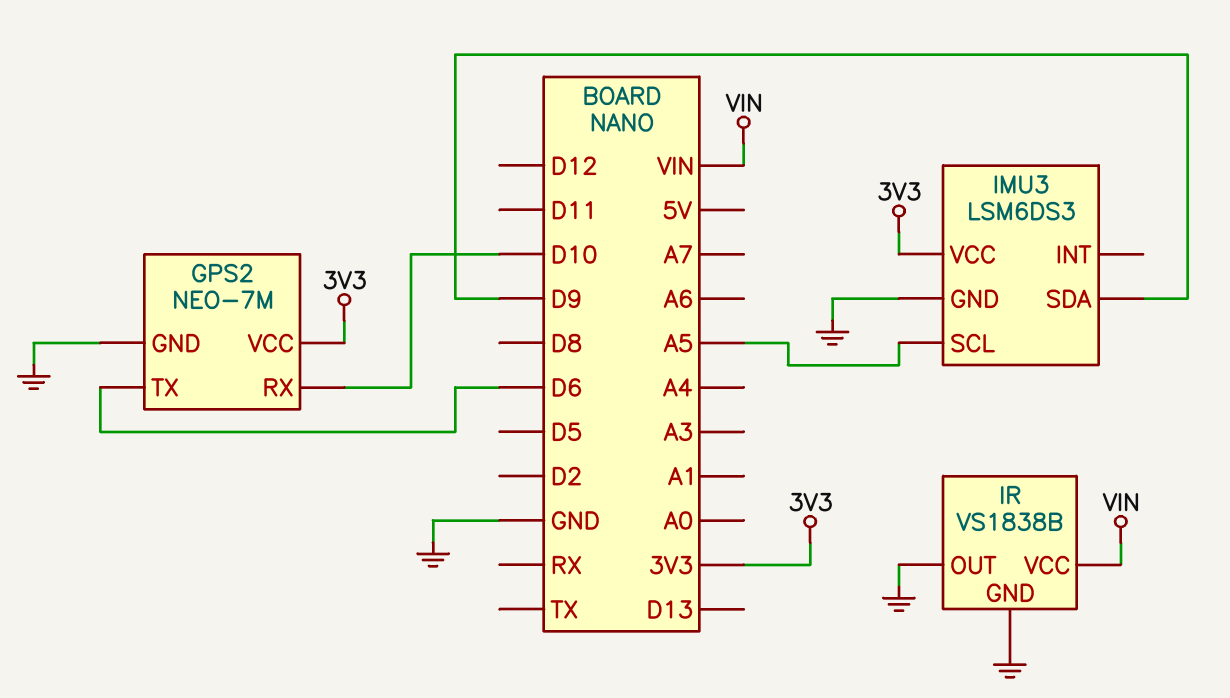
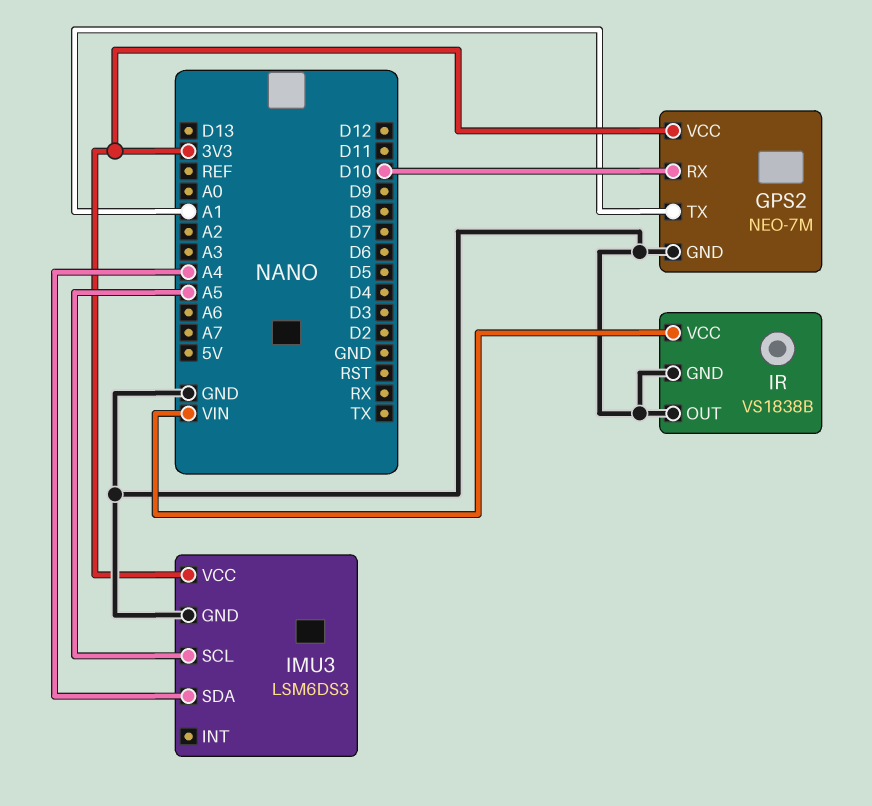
GPS2 pin TX: D6 -> A1
IMU3 pin SDA: D9 -> A4

